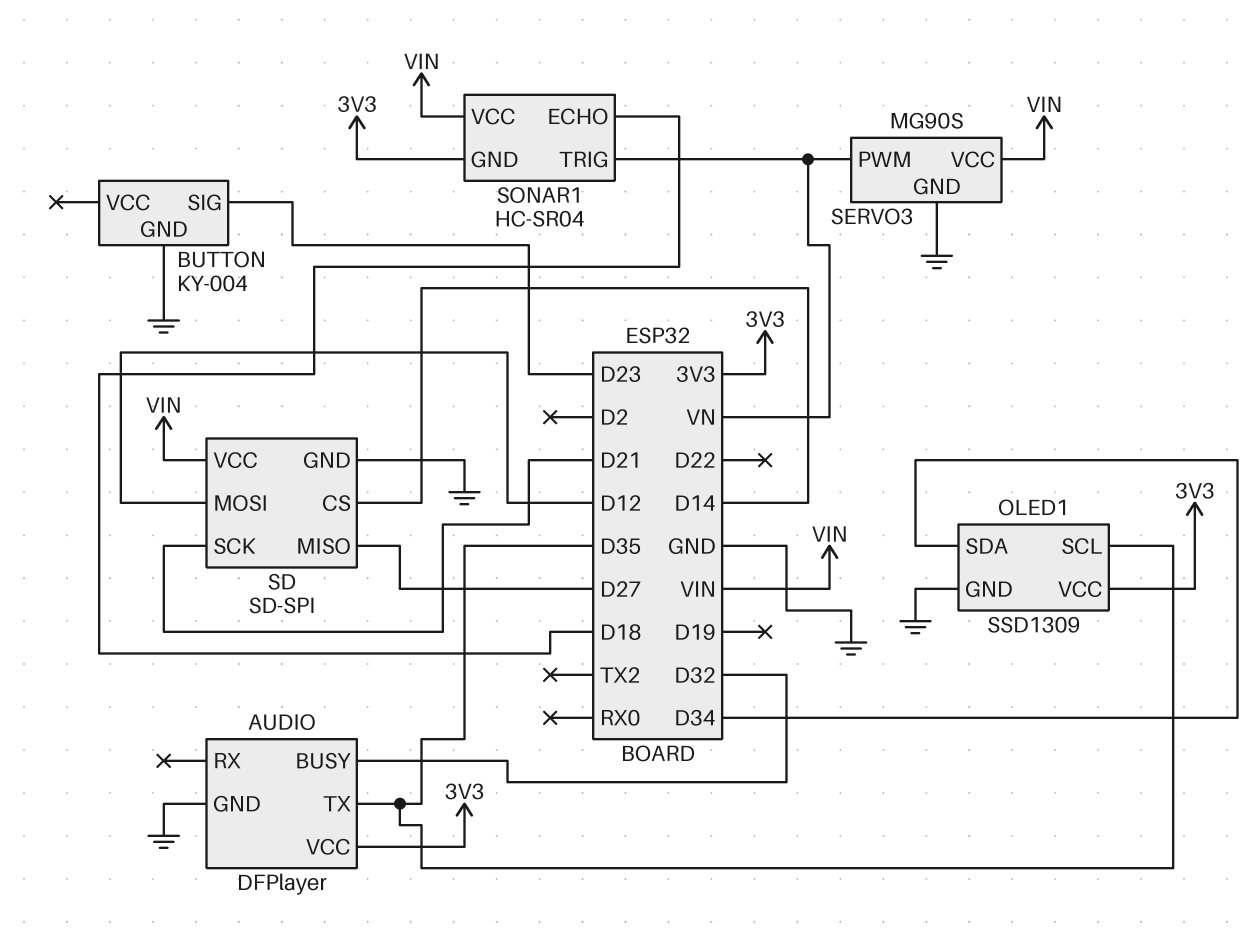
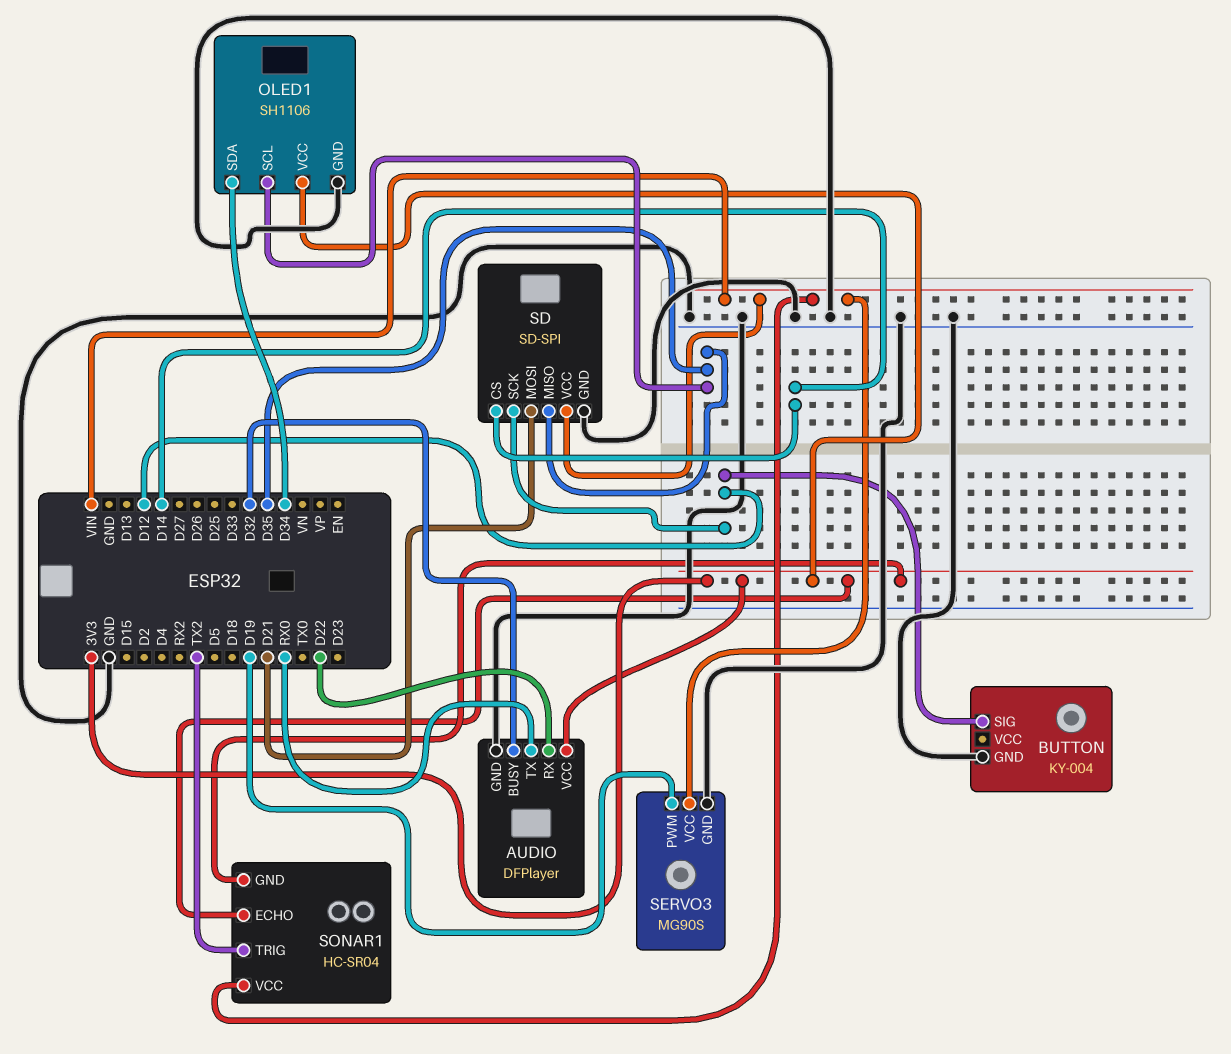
AUDIO pin RX: none -> D22
AUDIO pin TX: D35 -> RX0
BUTTON pin SIG: D23 -> D12
OLED1: SSD1309 -> SH1106
SD pin MISO: D27 -> D35
SD pin MOSI: D12 -> D21
SD pin SCK: D21 -> D12
SERVO3 pin PWM: VN -> D19
SONAR1 pin ECHO: D18 -> 3V3
SONAR1 pin TRIG: VN -> TX2

